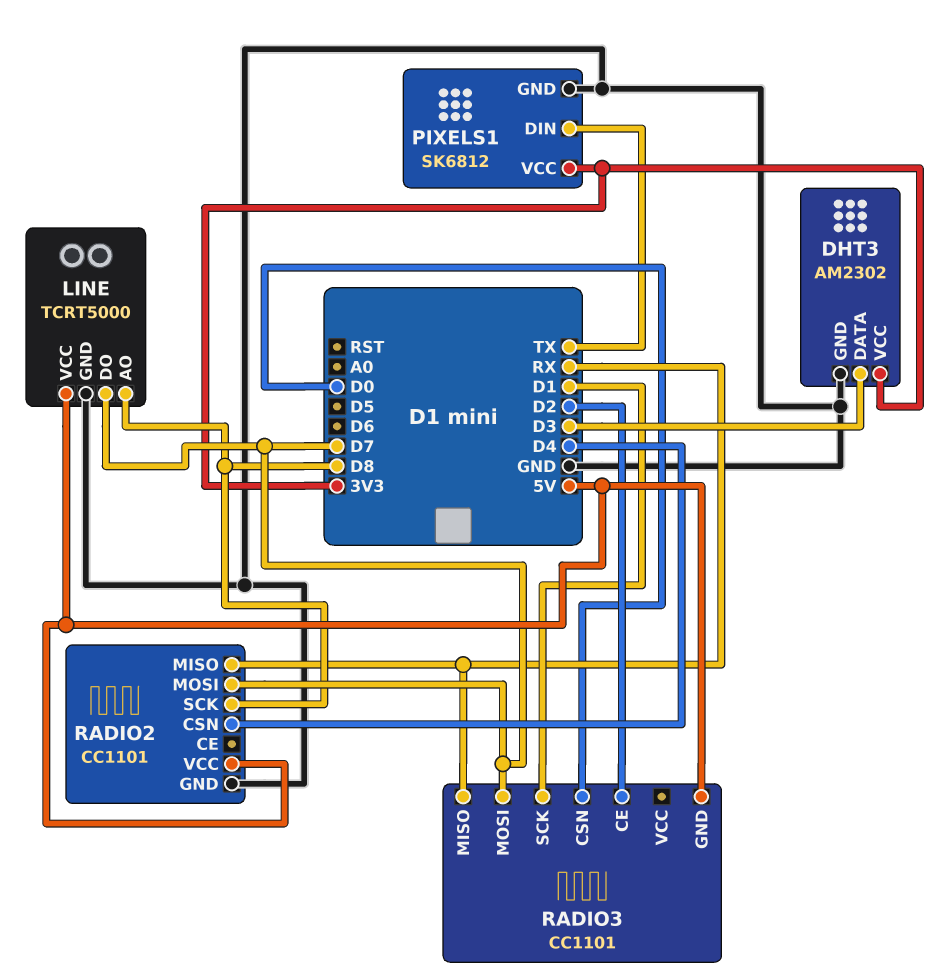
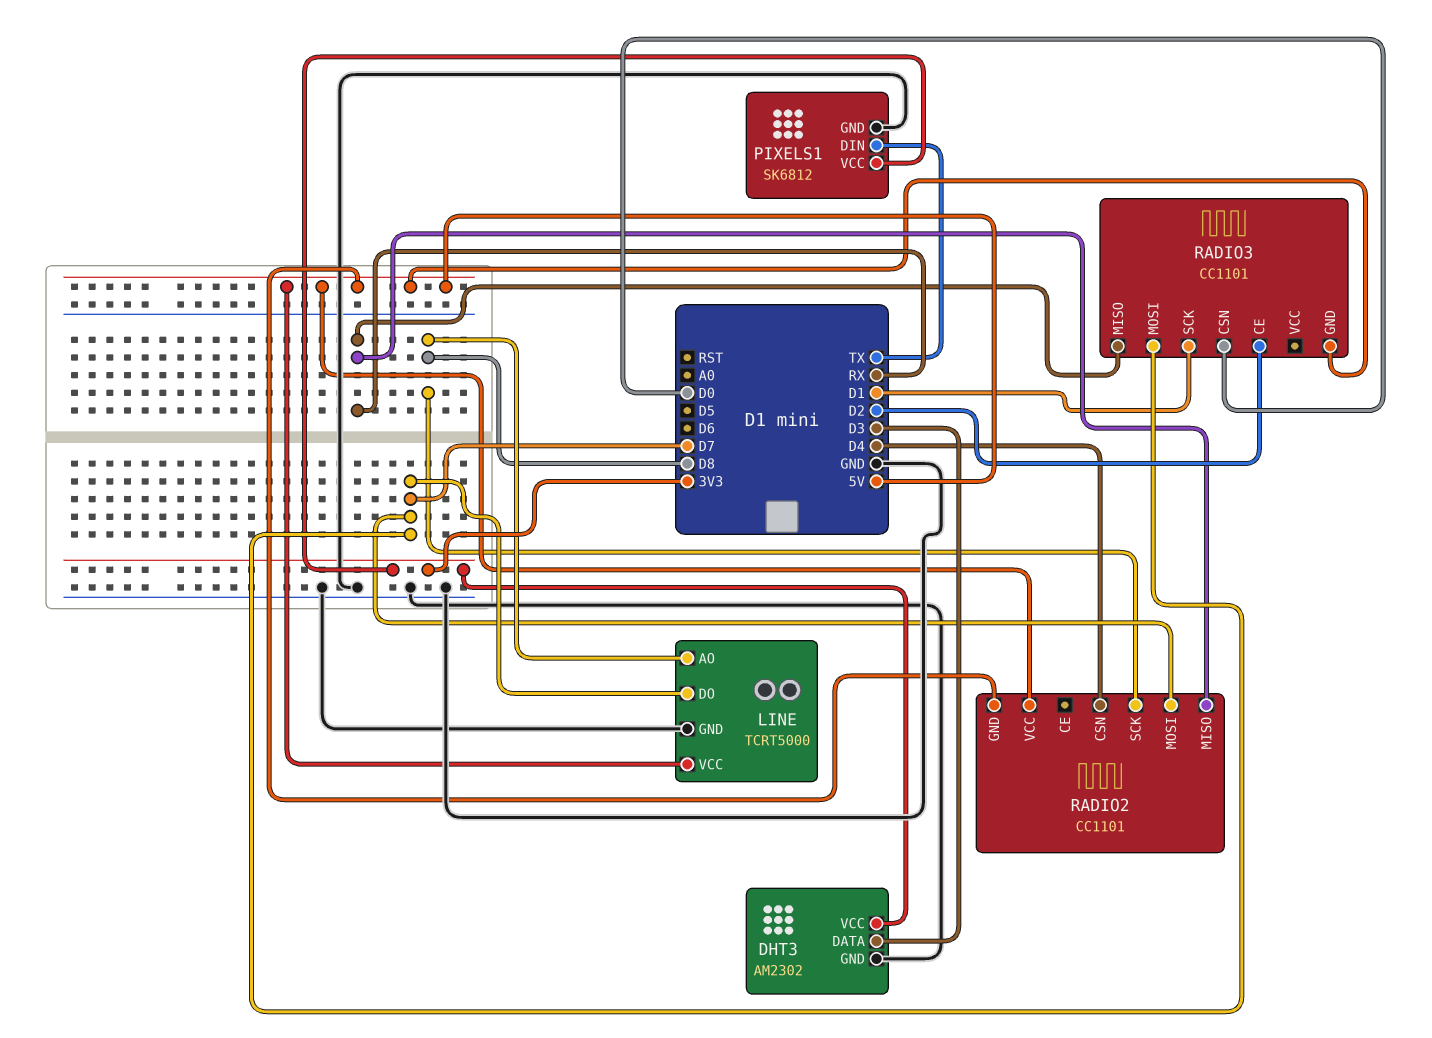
RADIO2 pin GND: GND -> 5V

